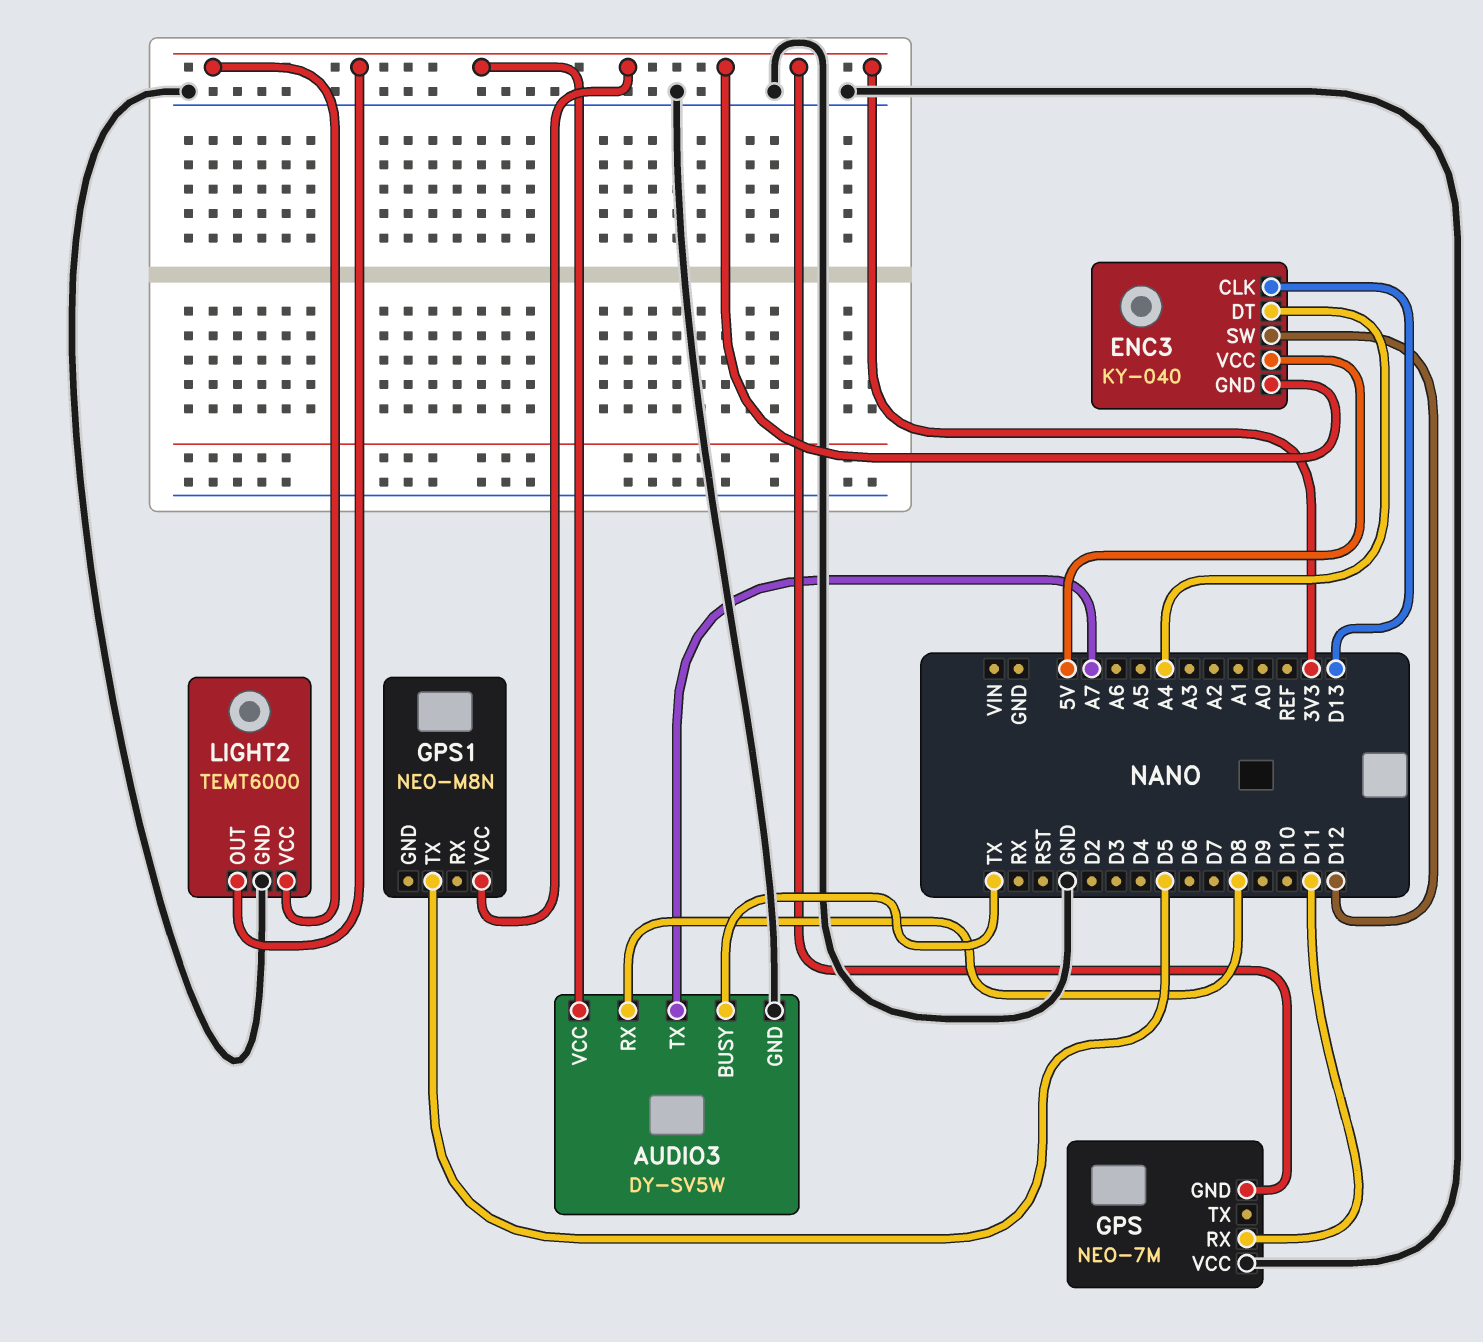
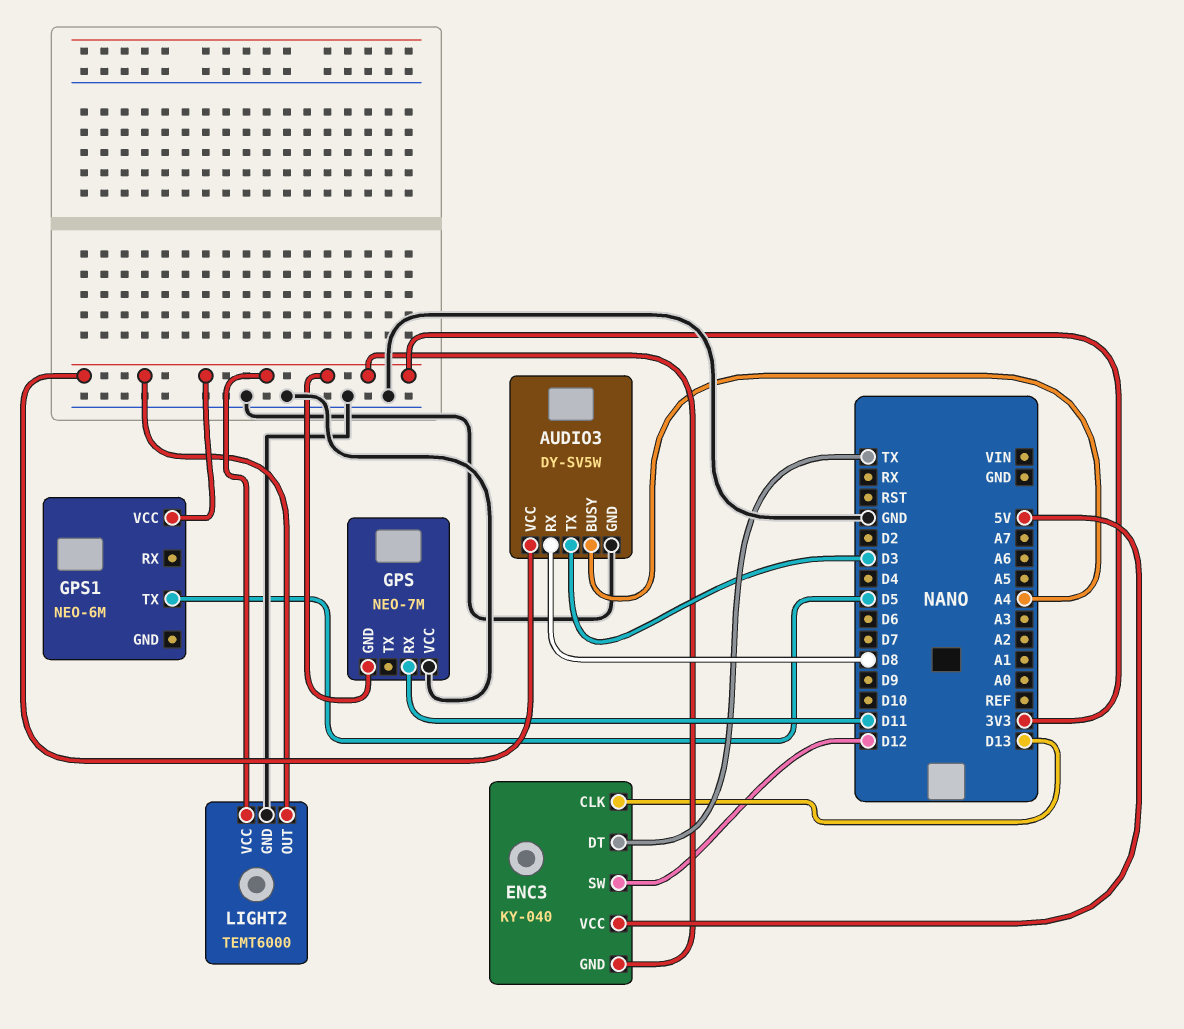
AUDIO3 pin BUSY: TX -> A4
AUDIO3 pin TX: A7 -> D3
ENC3 pin DT: A4 -> TX
GPS1: NEO-M8N -> NEO-6M

